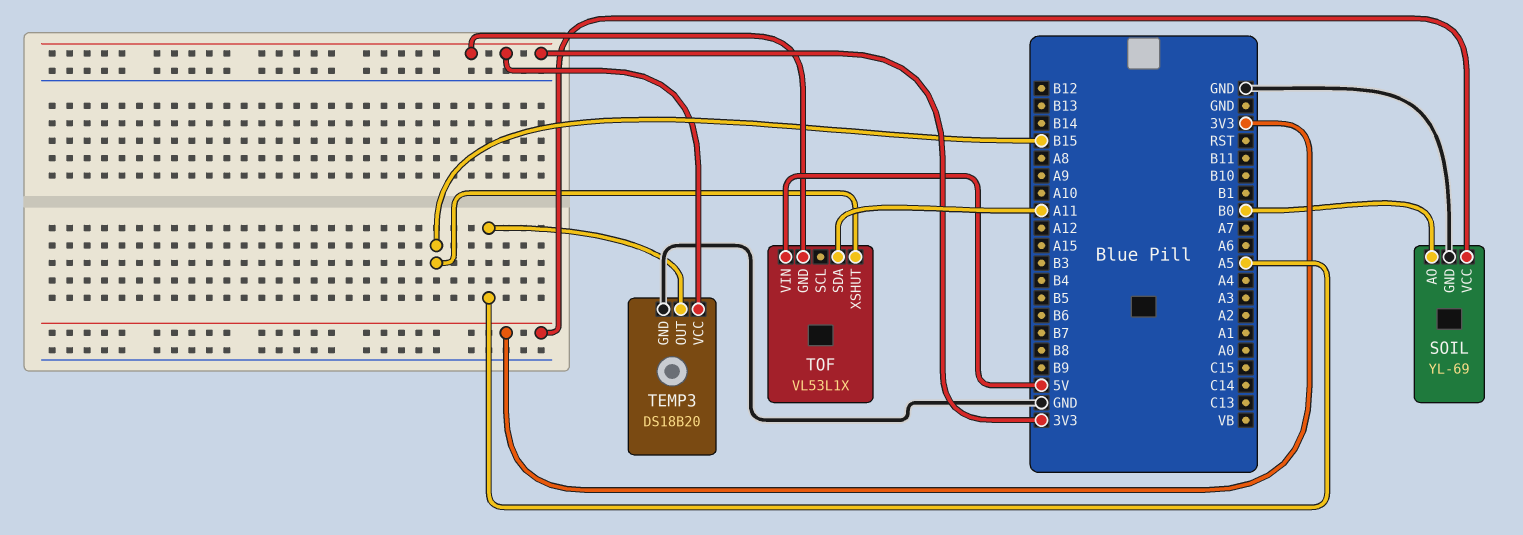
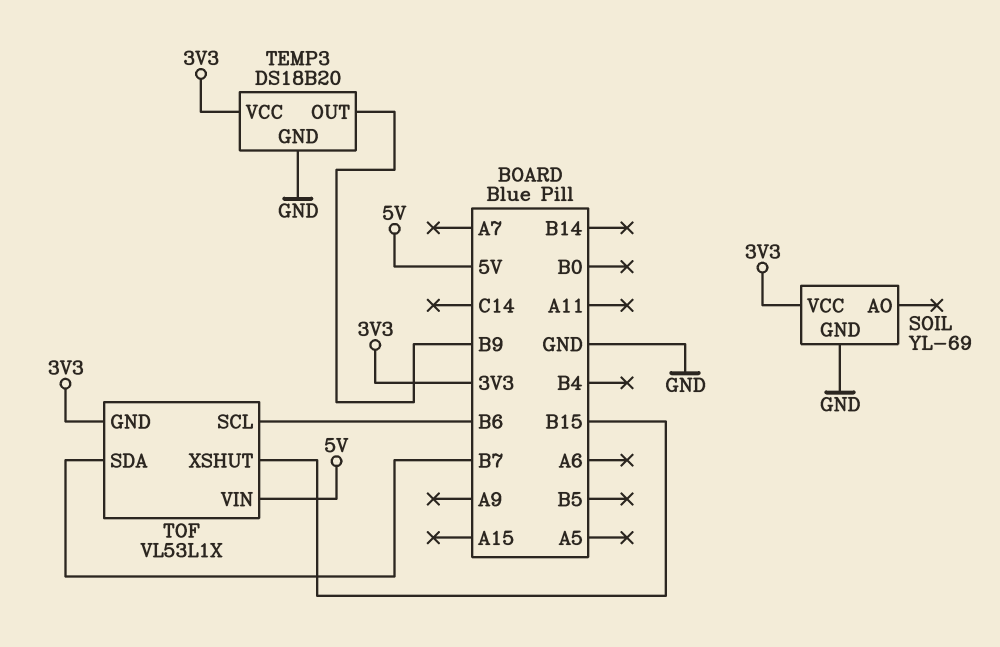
SOIL pin AO: B0 -> none
TEMP3 pin OUT: A5 -> B9
TOF pin SCL: none -> B6
TOF pin SDA: A11 -> B7

